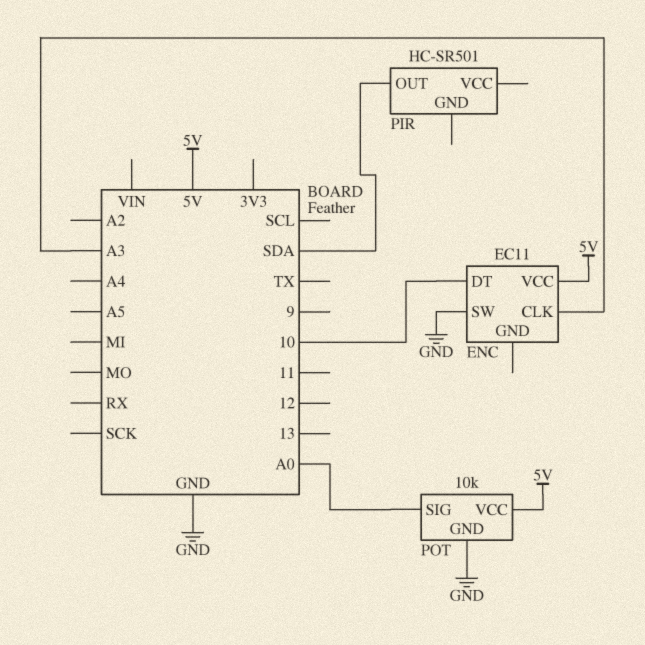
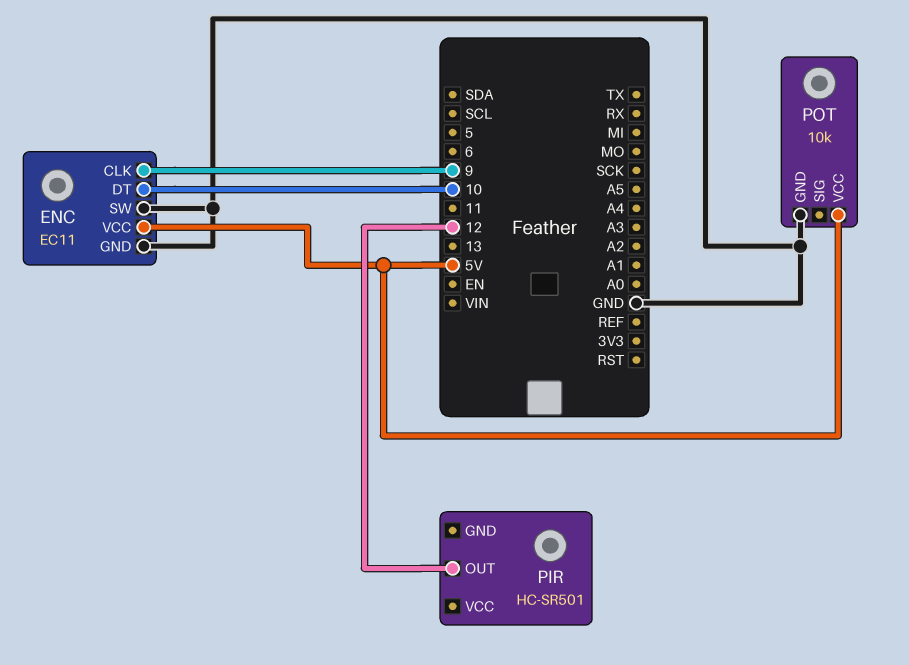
ENC pin CLK: A3 -> 9
ENC pin GND: none -> GND
PIR pin OUT: SDA -> 12
POT pin SIG: A0 -> none

